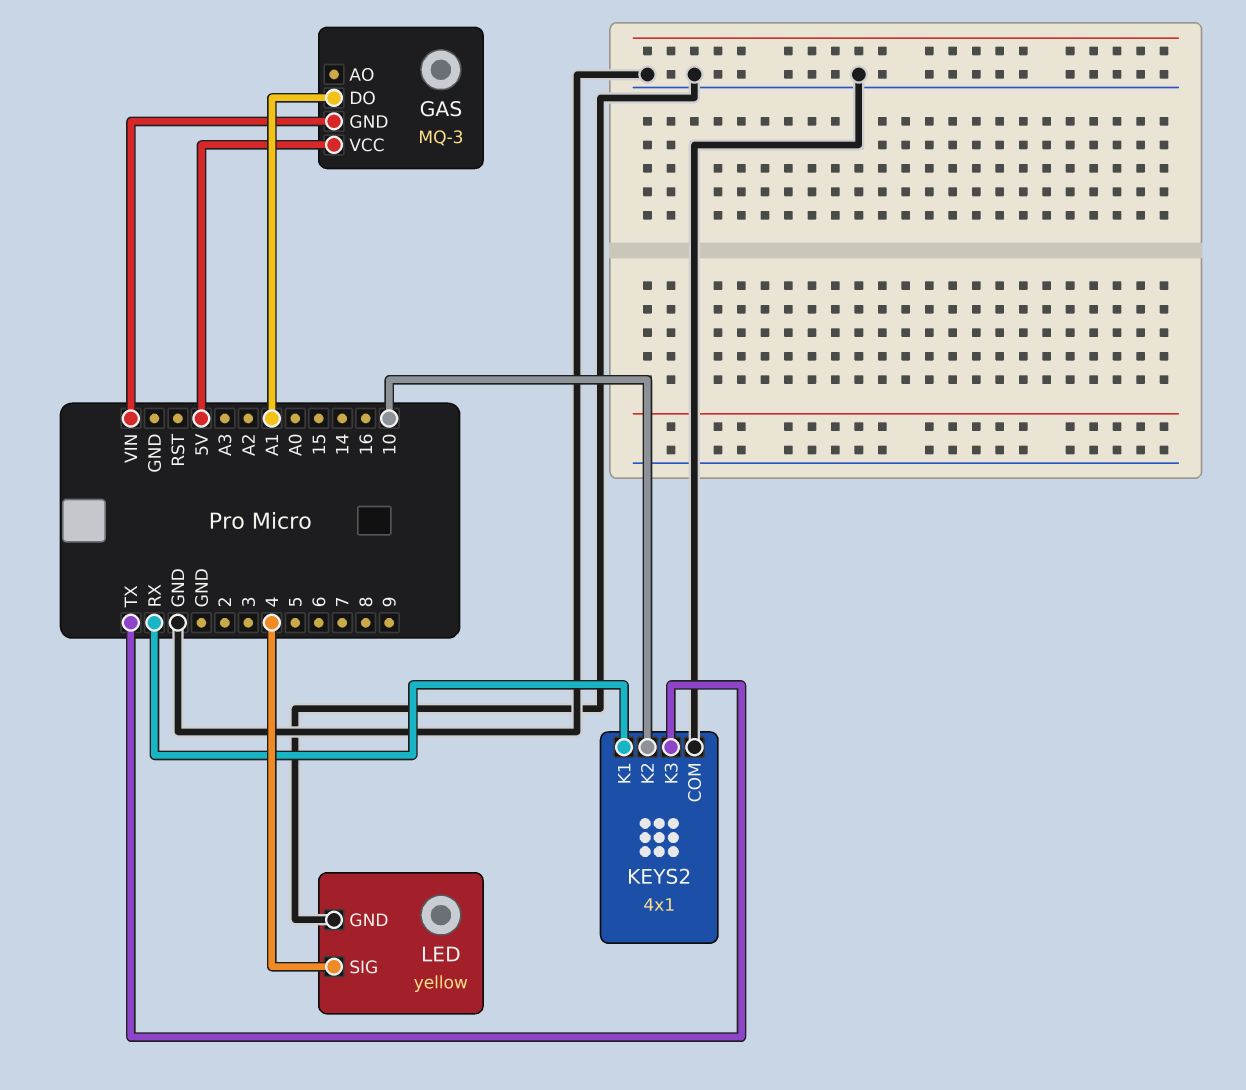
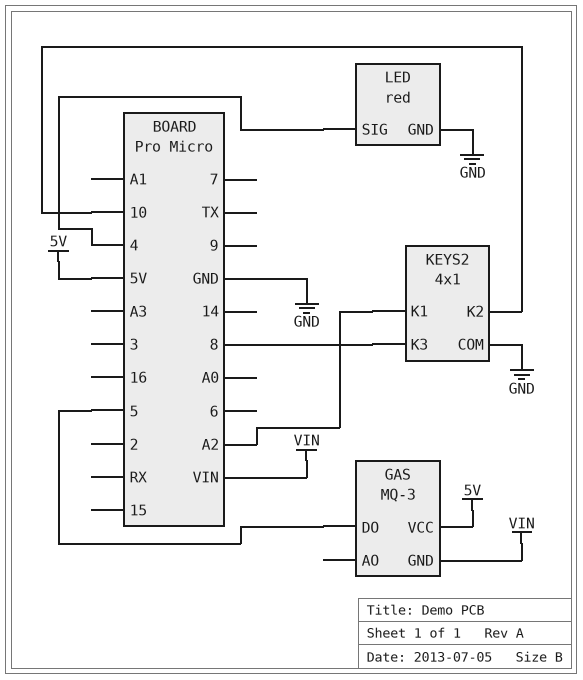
GAS pin DO: A1 -> 5
KEYS2 pin K1: RX -> A2
KEYS2 pin K3: TX -> 8
LED: yellow -> red

